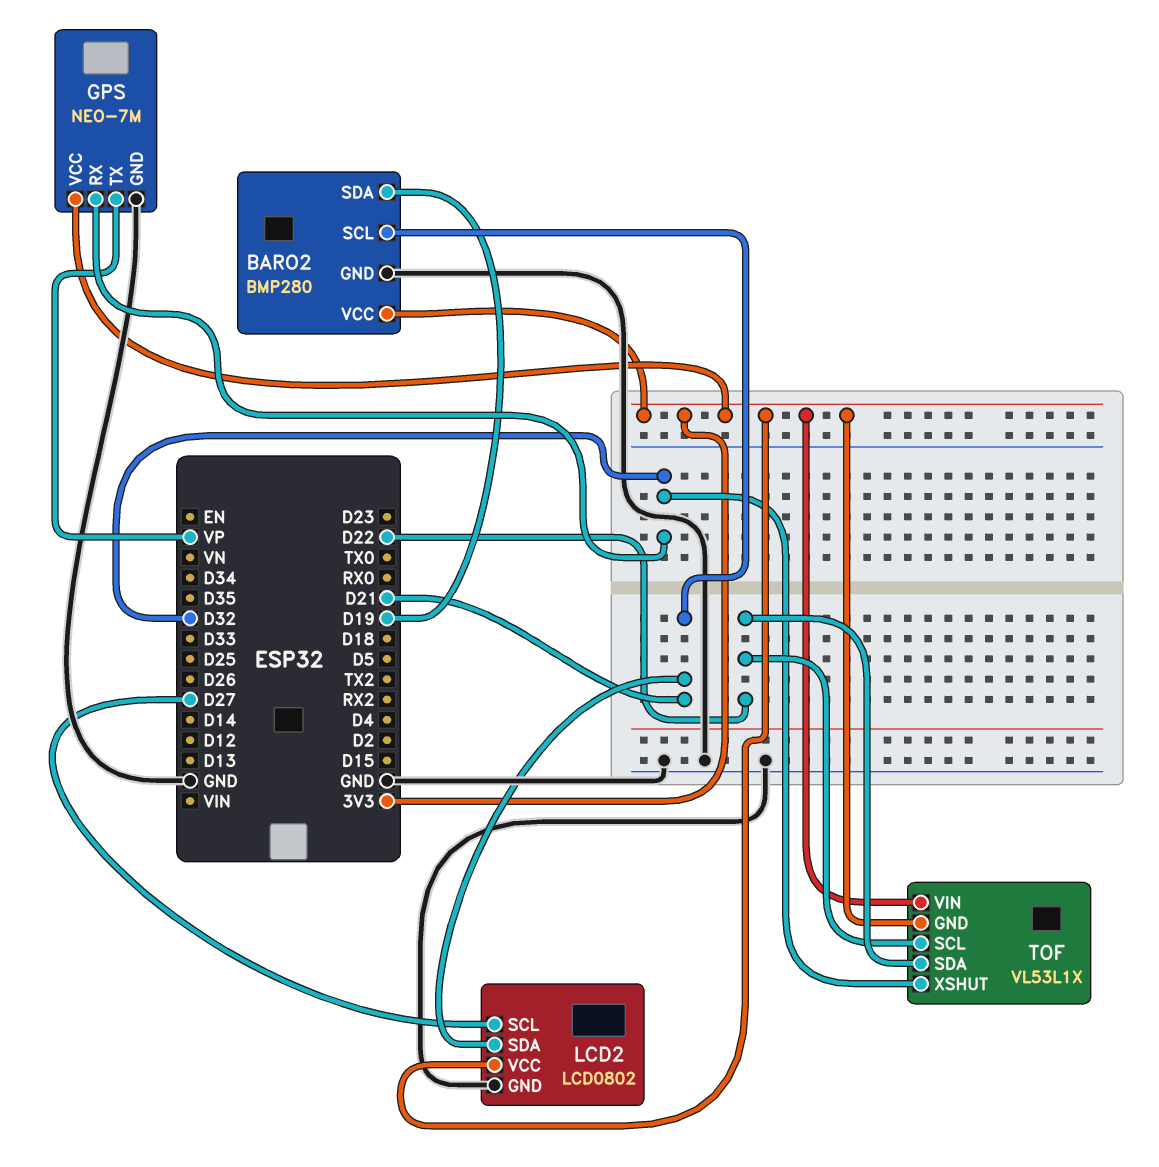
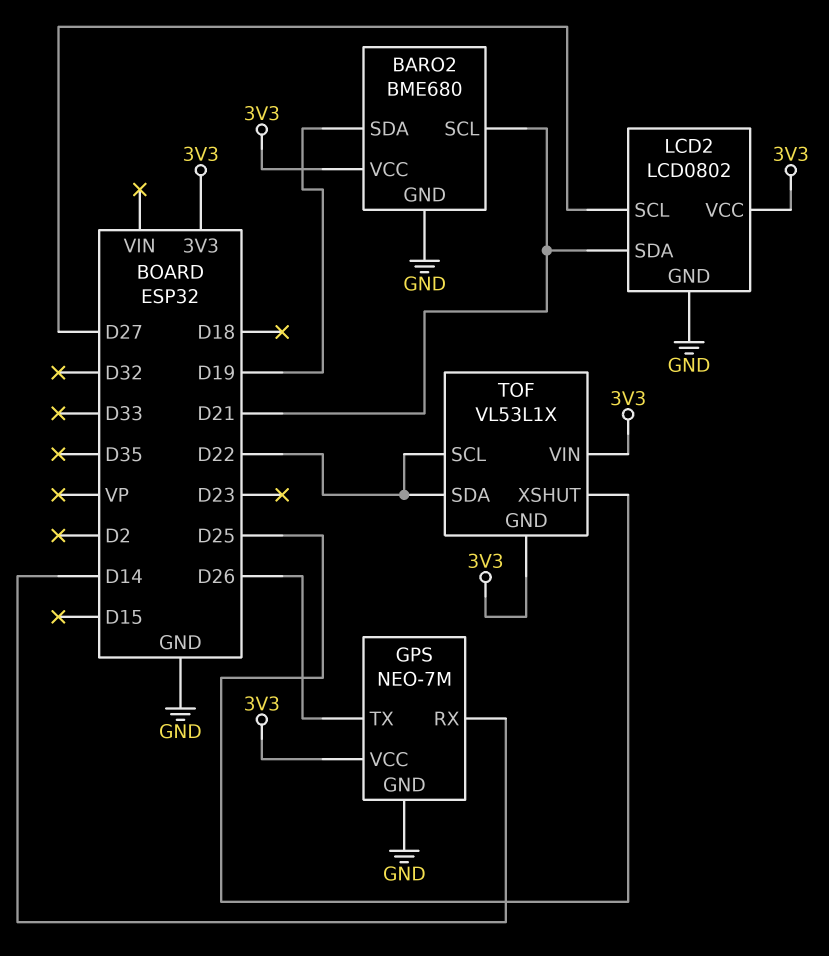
BARO2: BMP280 -> BME680
GPS pin RX: D32 -> D14
GPS pin TX: VP -> D26
TOF pin XSHUT: D32 -> D25

